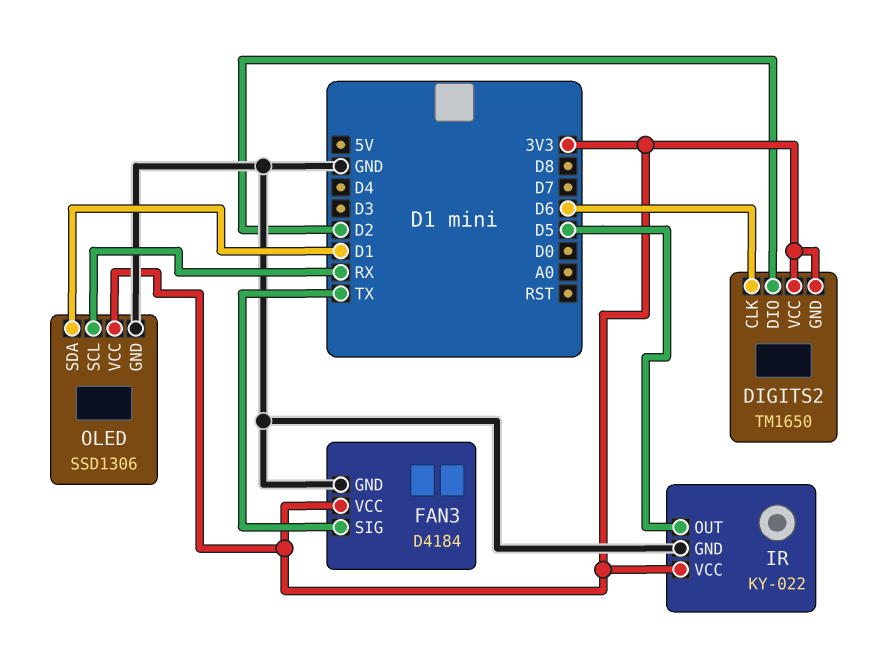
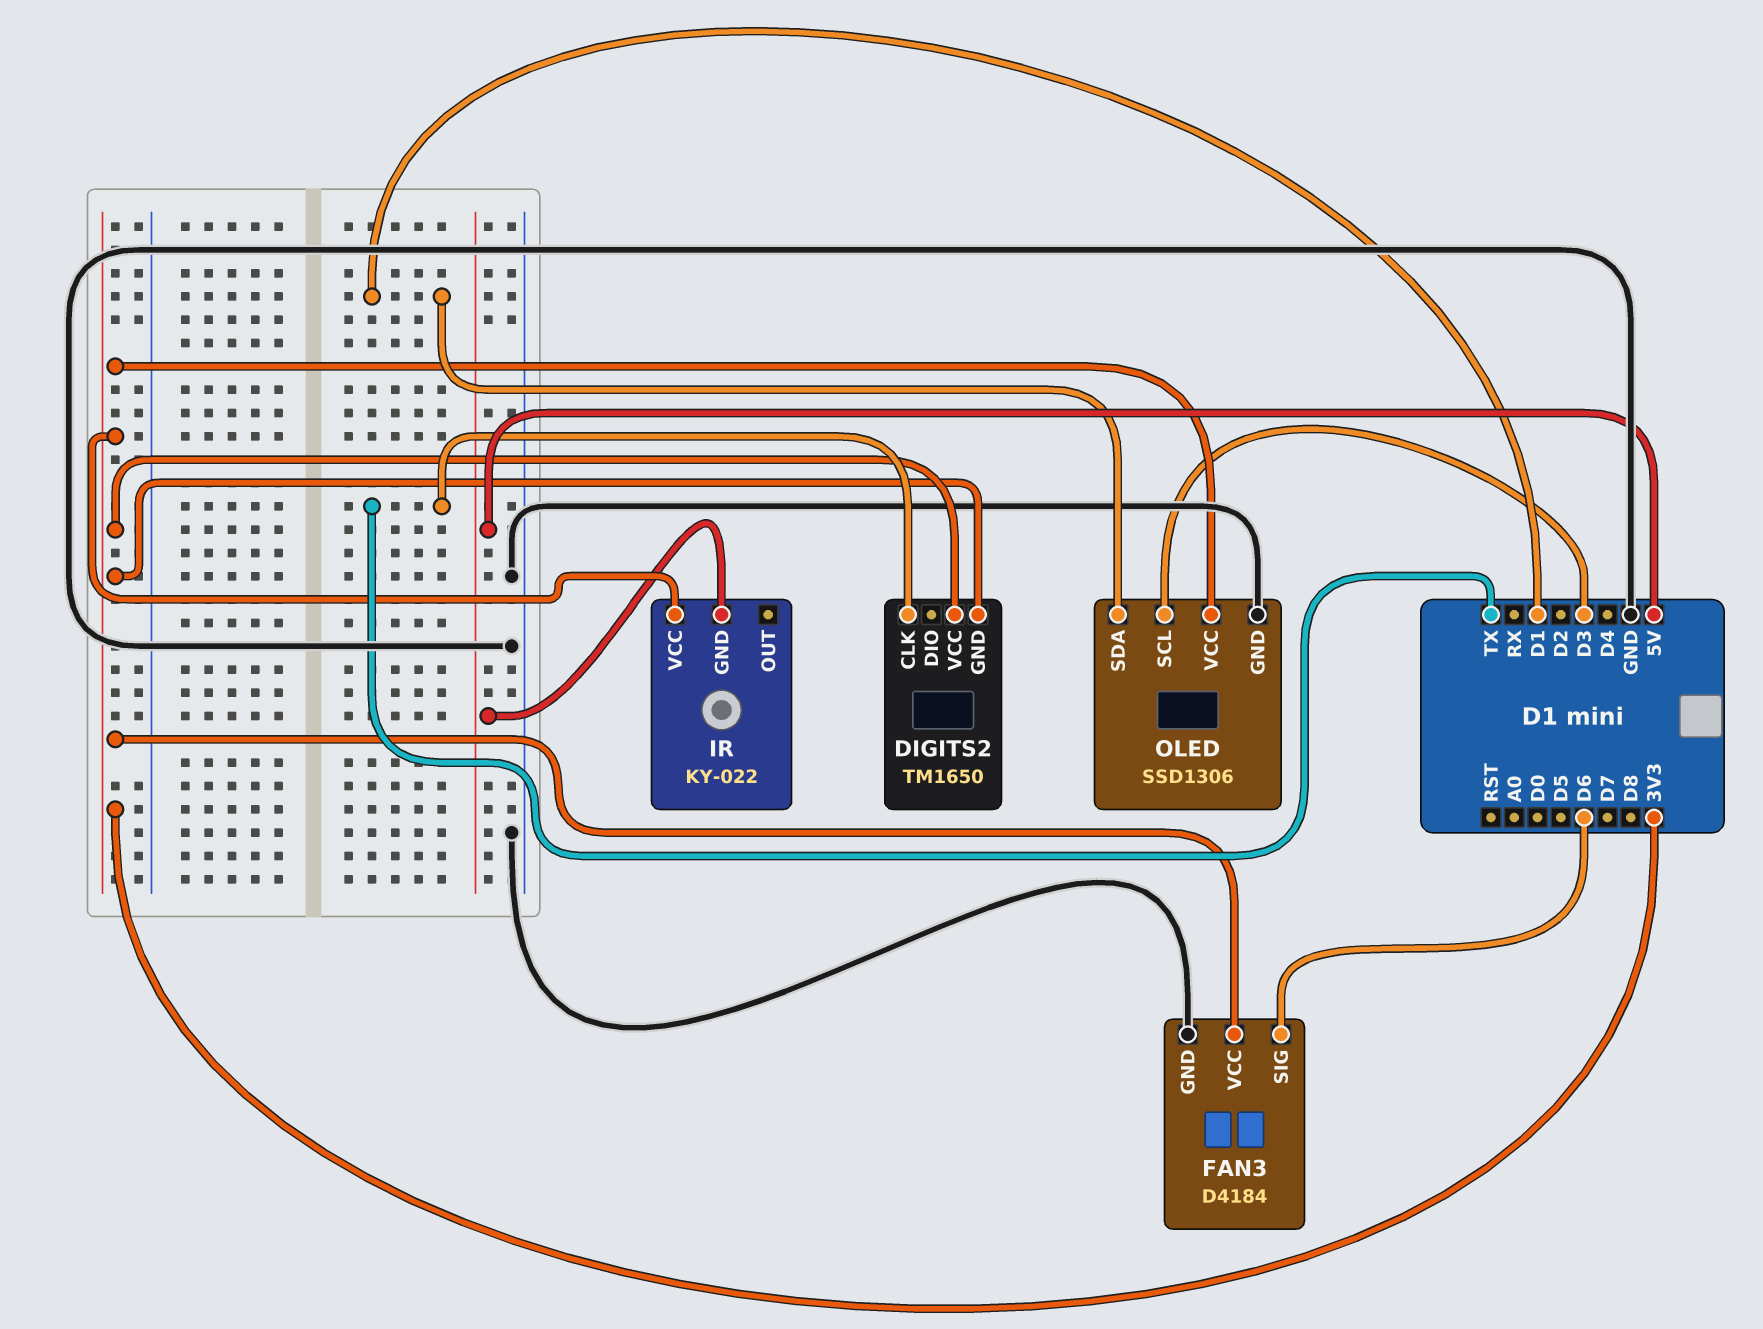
DIGITS2 pin CLK: D6 -> TX
DIGITS2 pin DIO: D2 -> none
FAN3 pin SIG: TX -> D6
IR pin GND: GND -> 5V
IR pin OUT: D5 -> none
OLED pin SCL: RX -> D3

